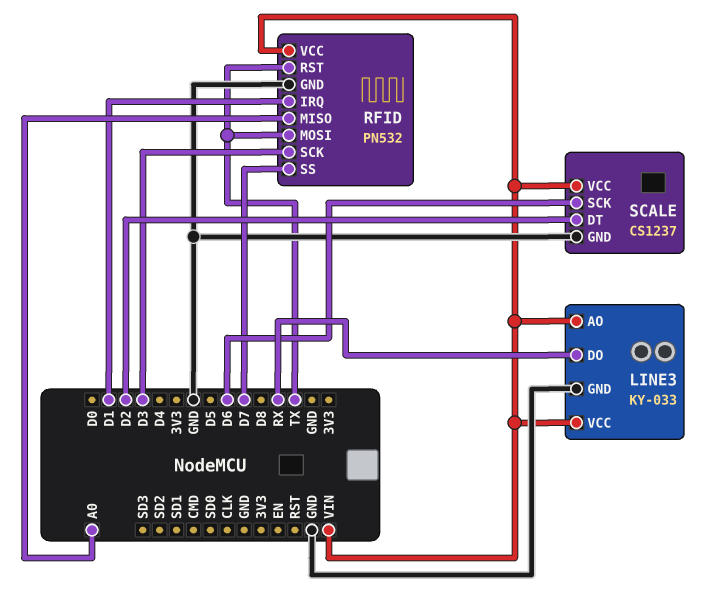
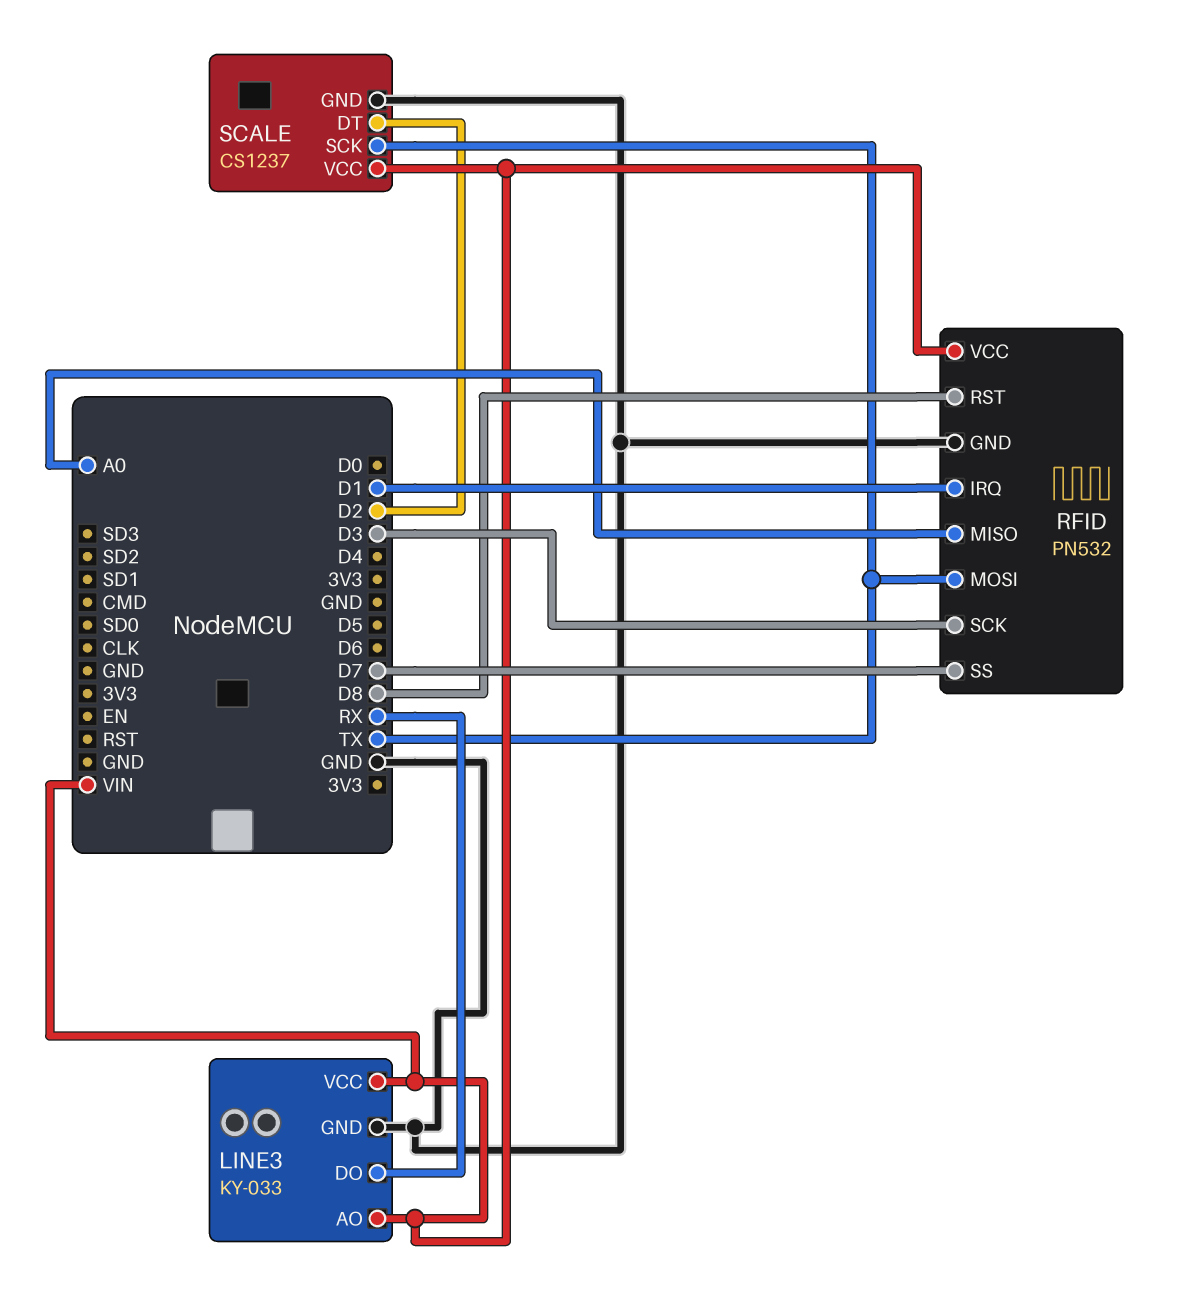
RFID pin RST: TX -> D8
SCALE pin SCK: D6 -> TX

